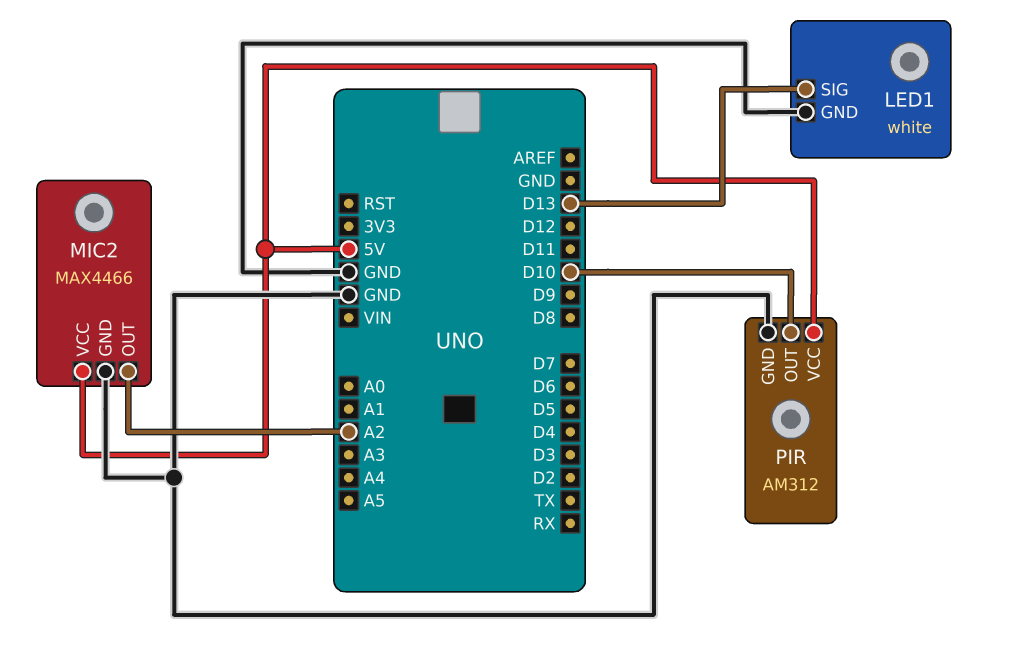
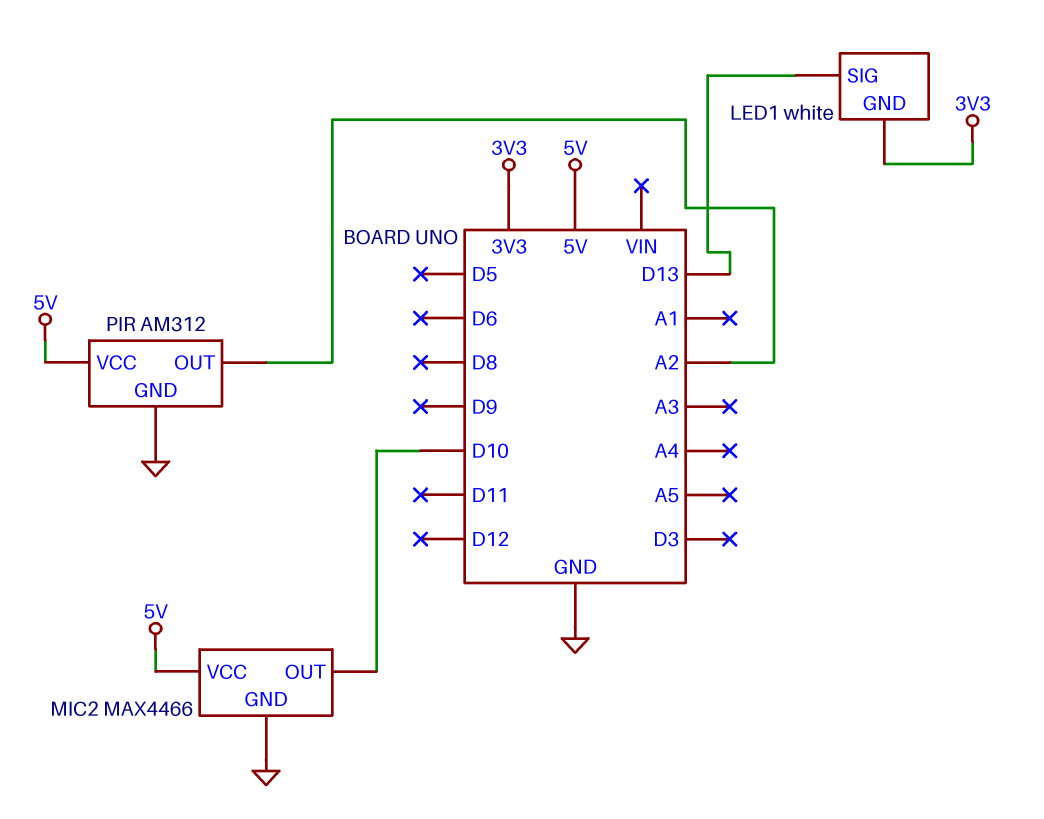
LED1 pin GND: GND -> 3V3
MIC2 pin OUT: A2 -> D10
PIR pin OUT: D10 -> A2

